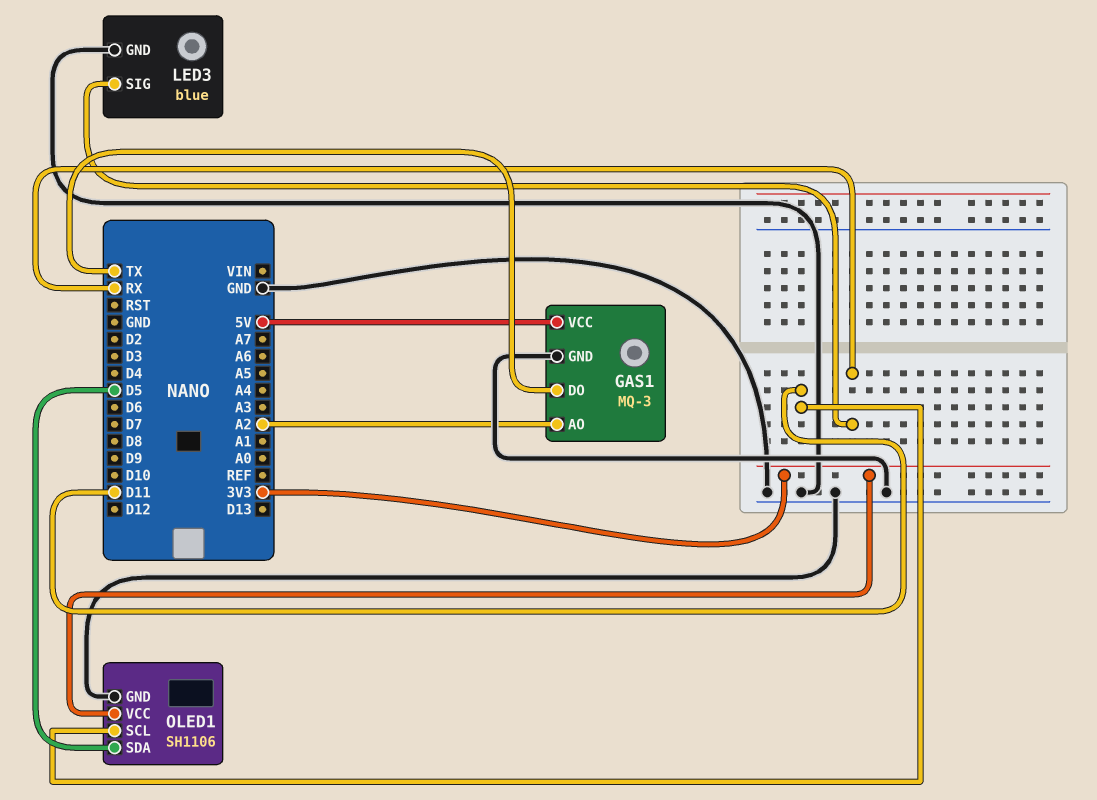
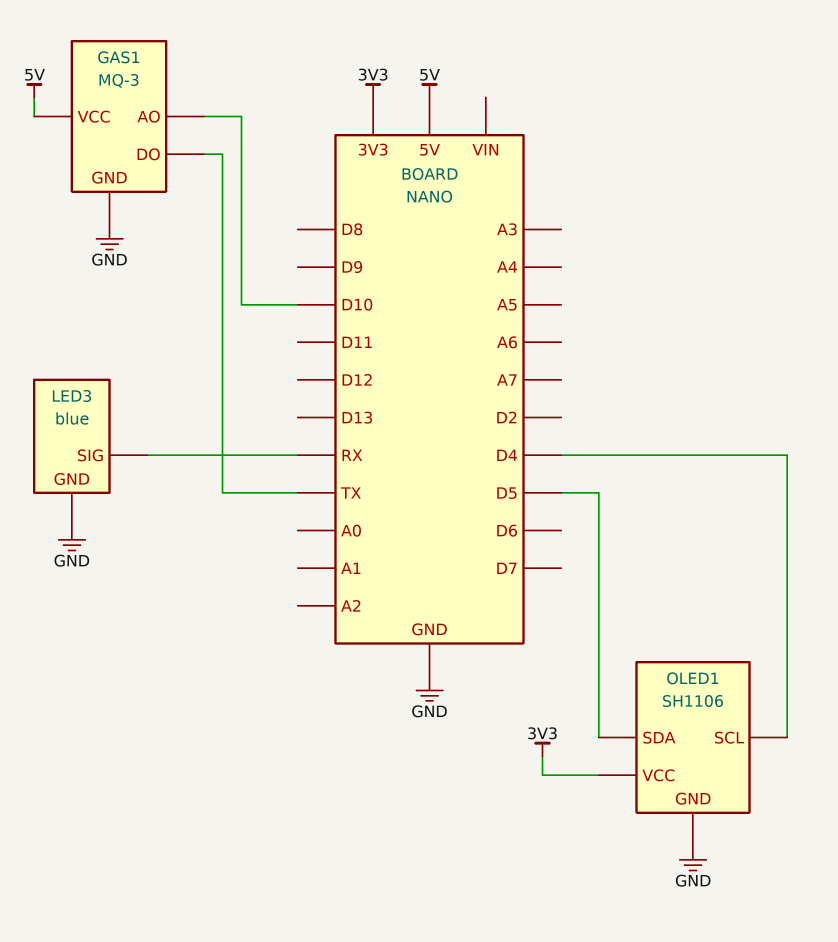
GAS1 pin AO: A2 -> D10
OLED1 pin SCL: D11 -> D4

